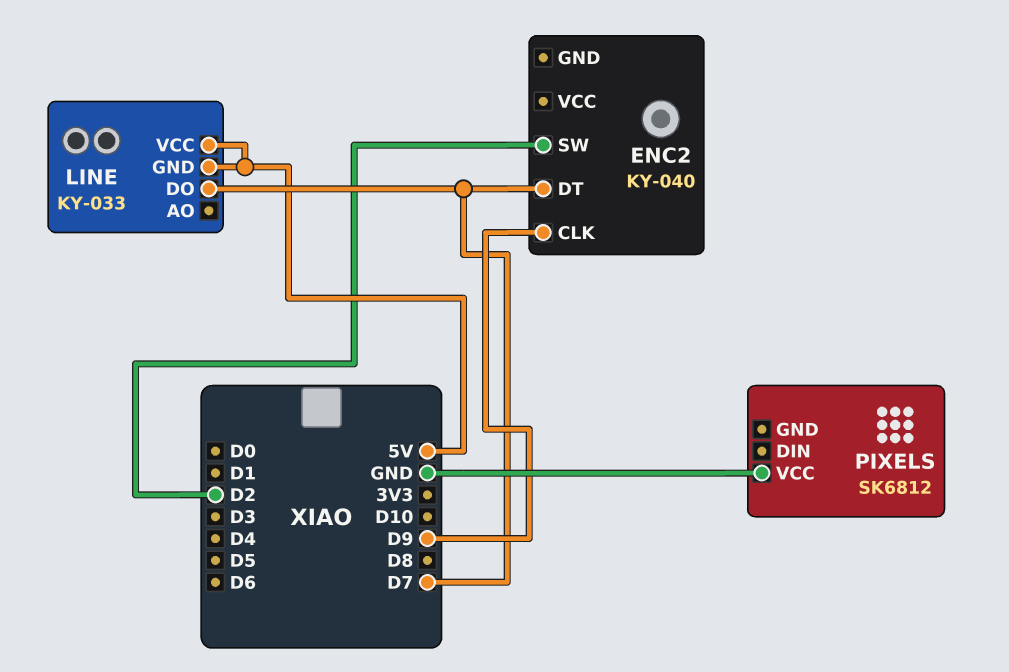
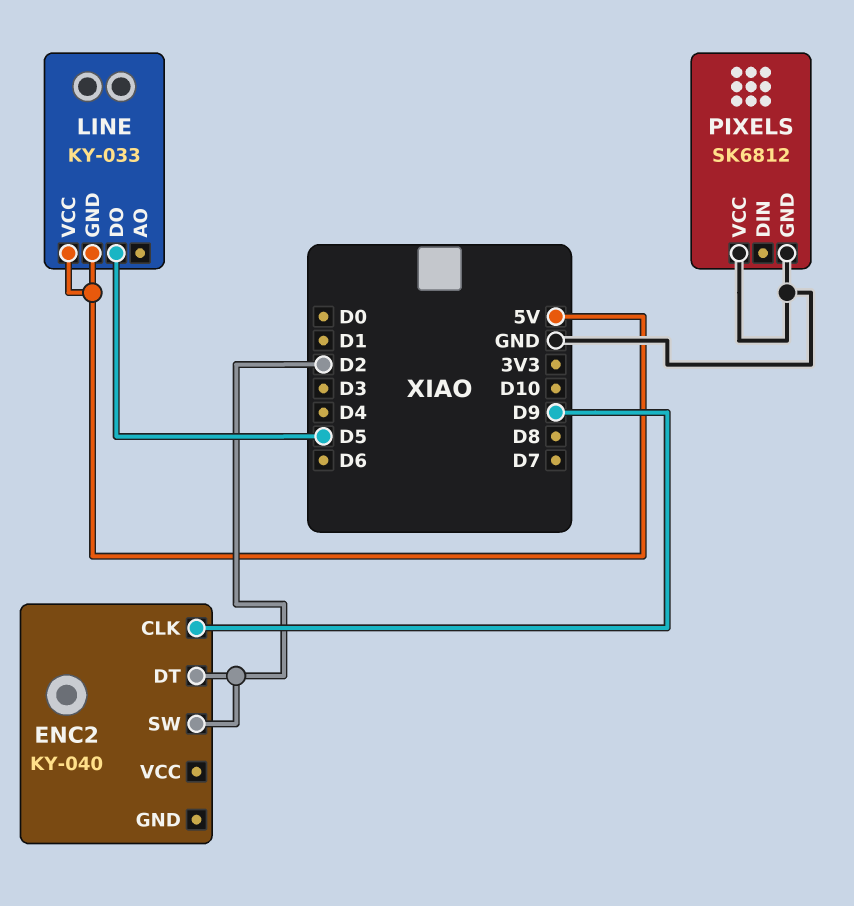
ENC2 pin DT: D7 -> D2
LINE pin DO: D7 -> D5
PIXELS pin GND: none -> GND

